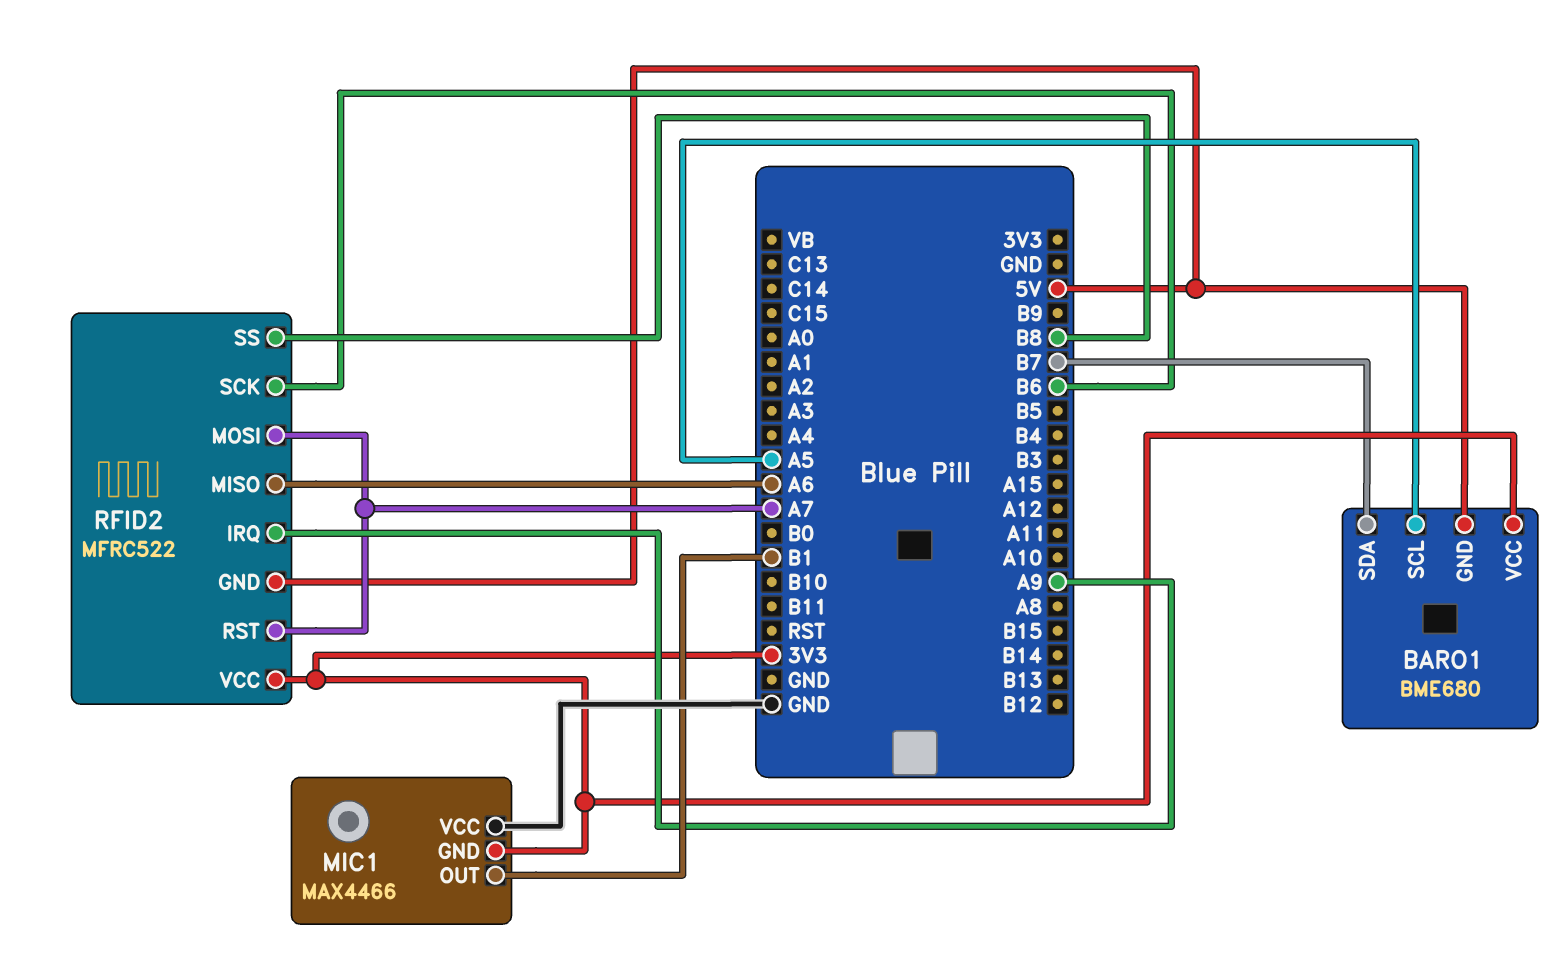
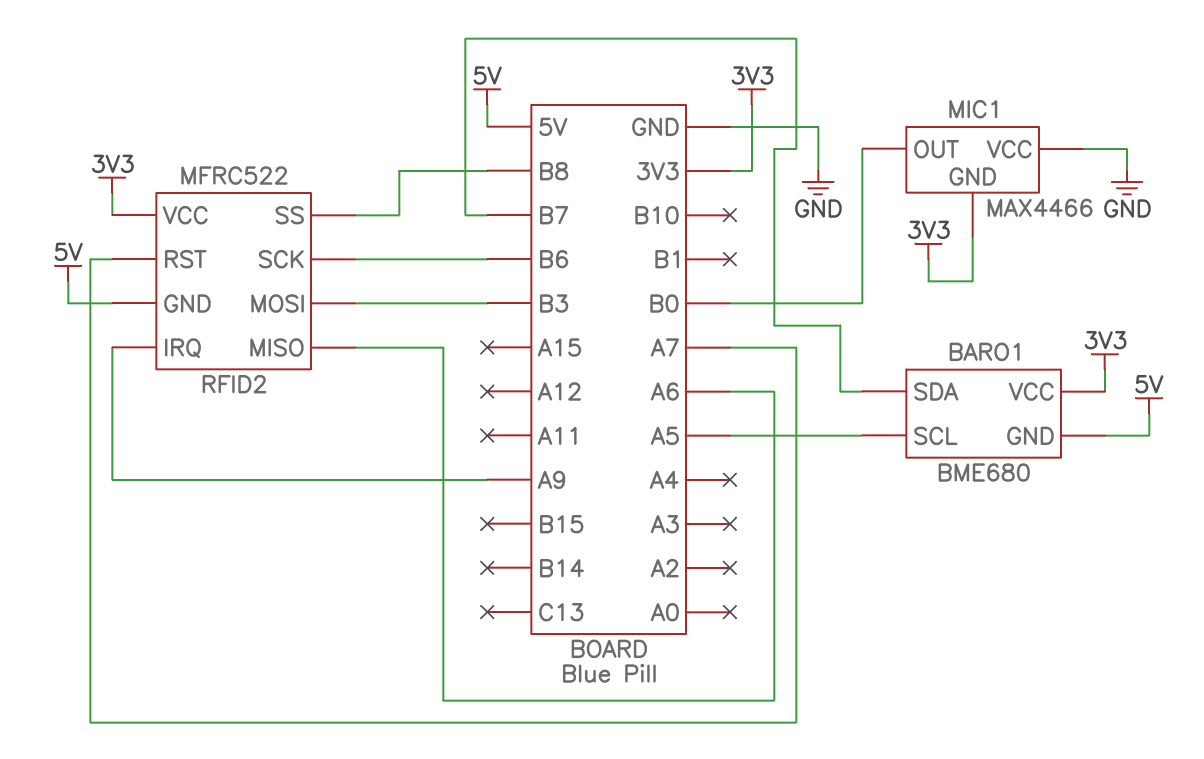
MIC1 pin OUT: B1 -> B0
RFID2 pin MOSI: A7 -> B3

